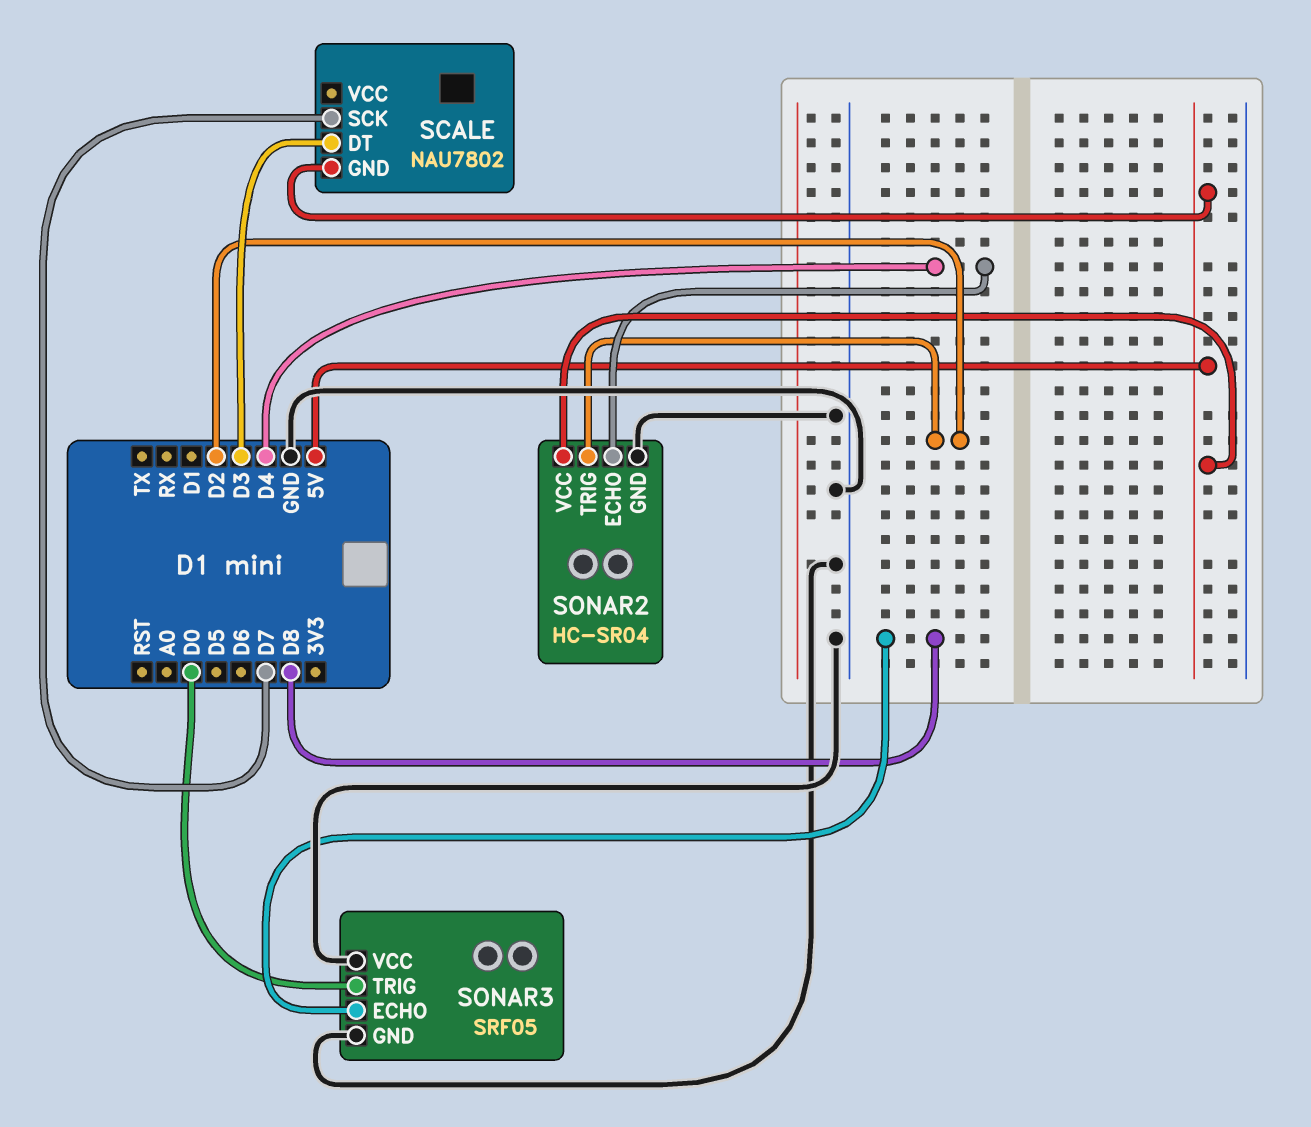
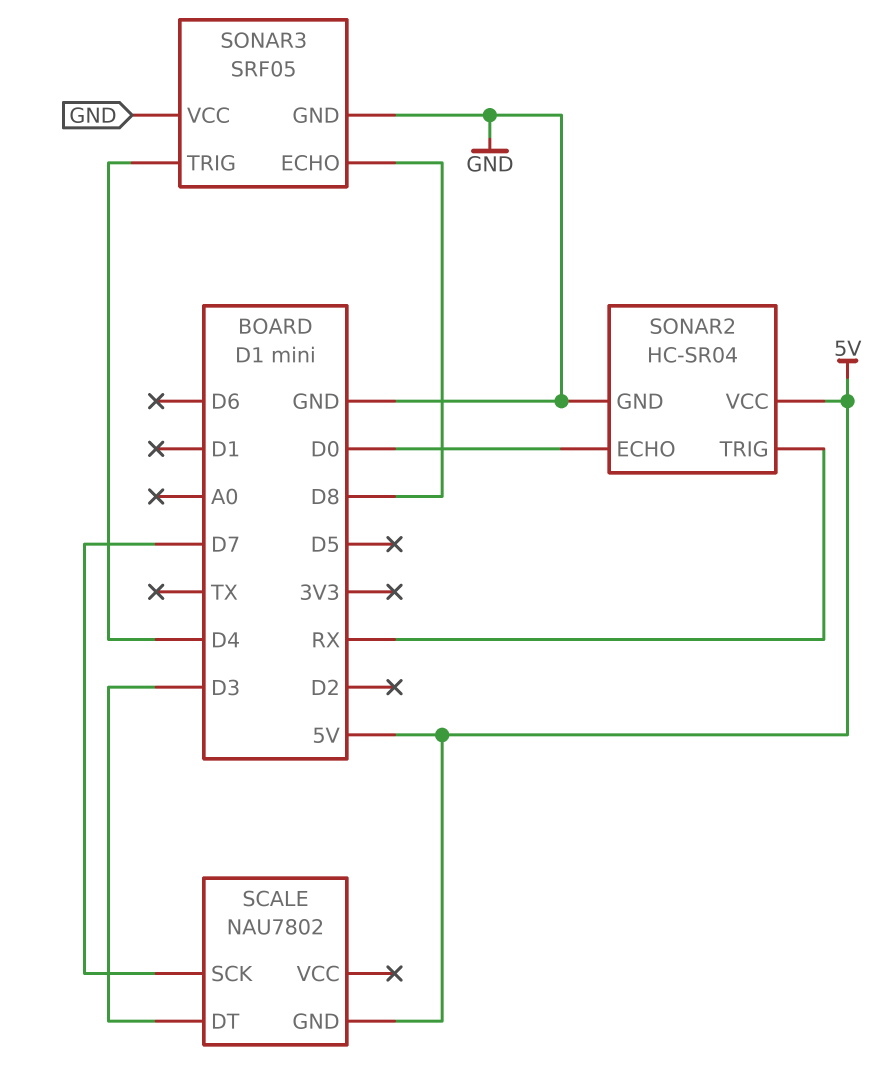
SONAR2 pin ECHO: D4 -> D0
SONAR2 pin TRIG: D2 -> RX
SONAR3 pin TRIG: D0 -> D4

